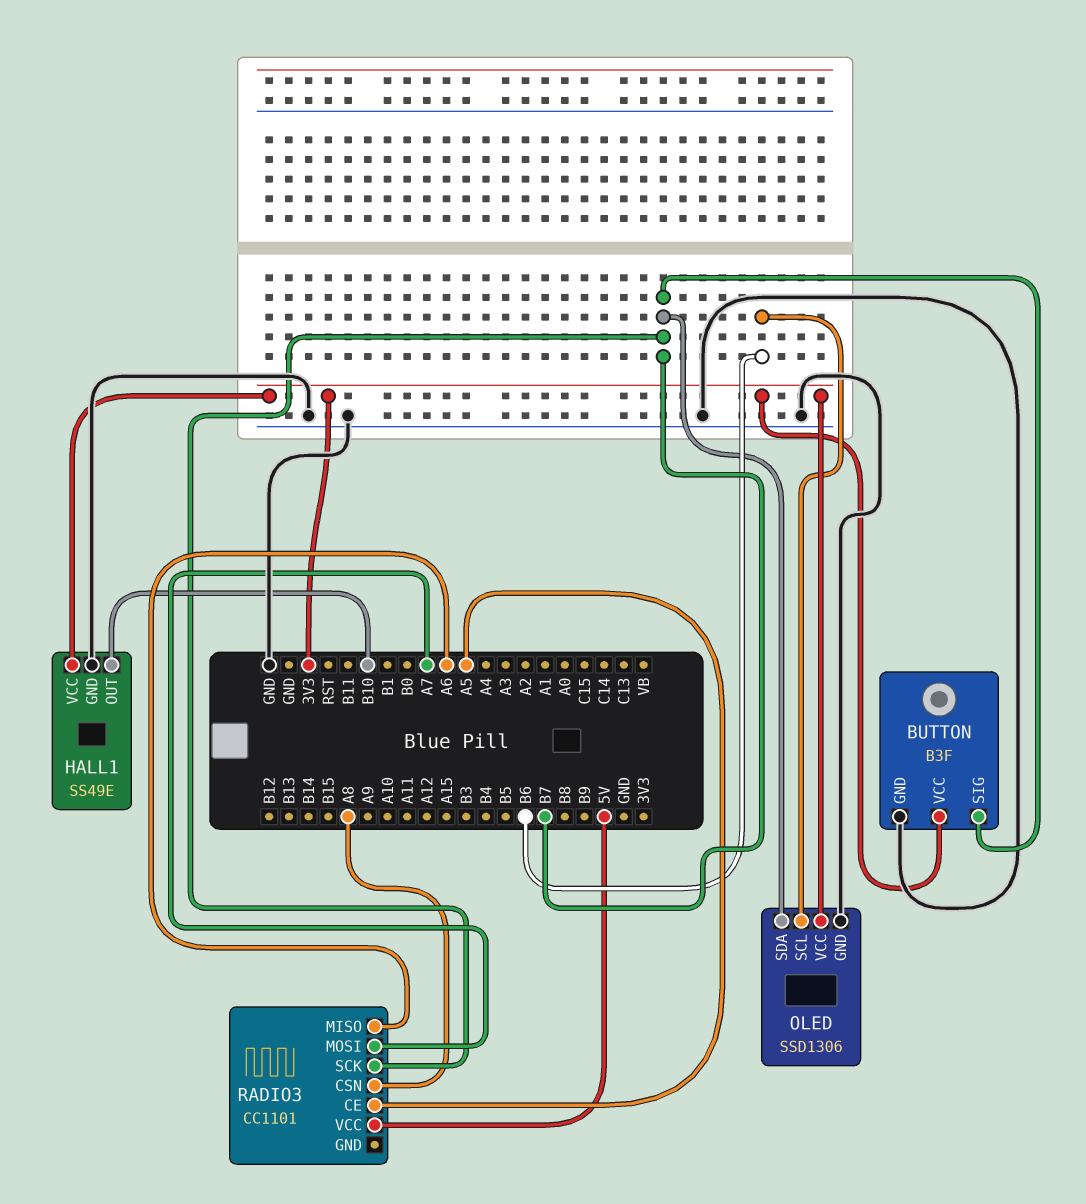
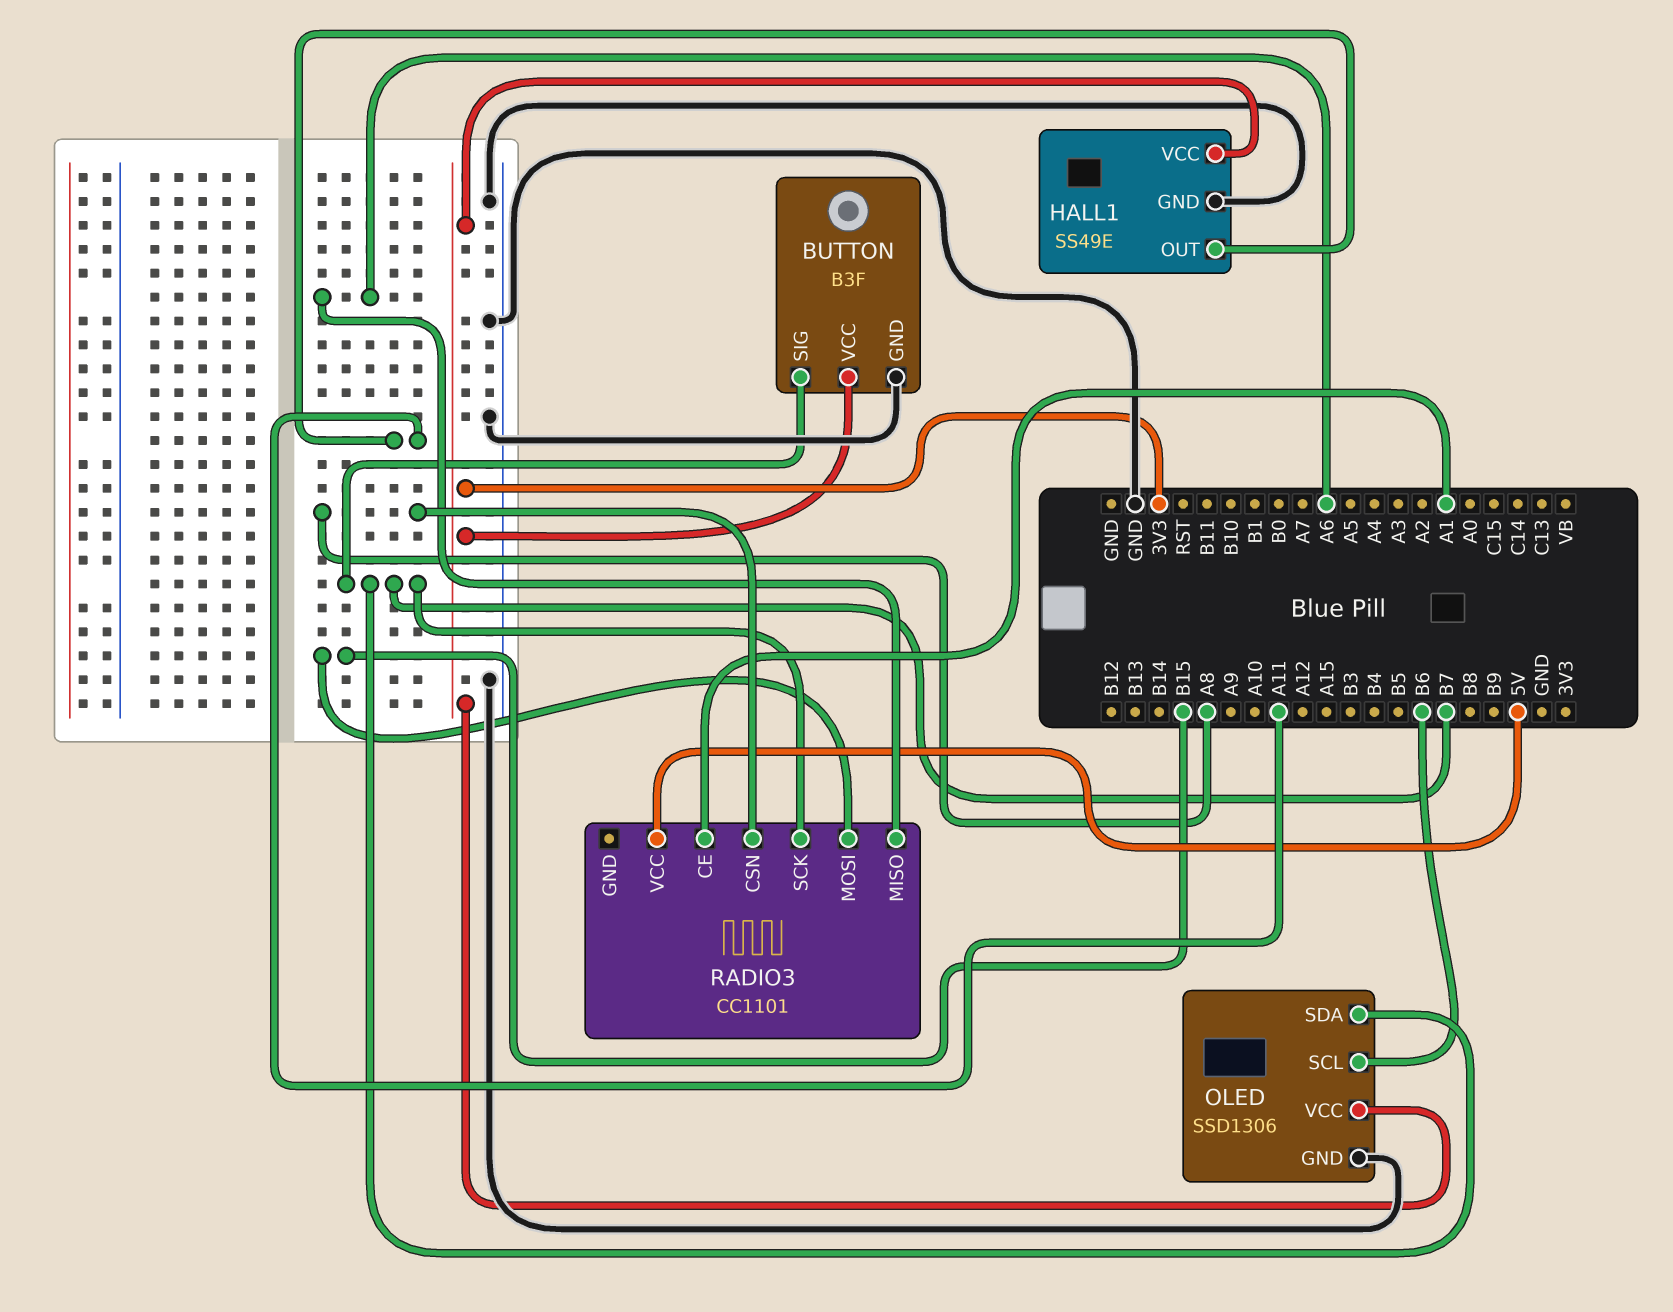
HALL1 pin OUT: B10 -> A11
RADIO3 pin CE: A5 -> A1
RADIO3 pin MOSI: A7 -> B15

